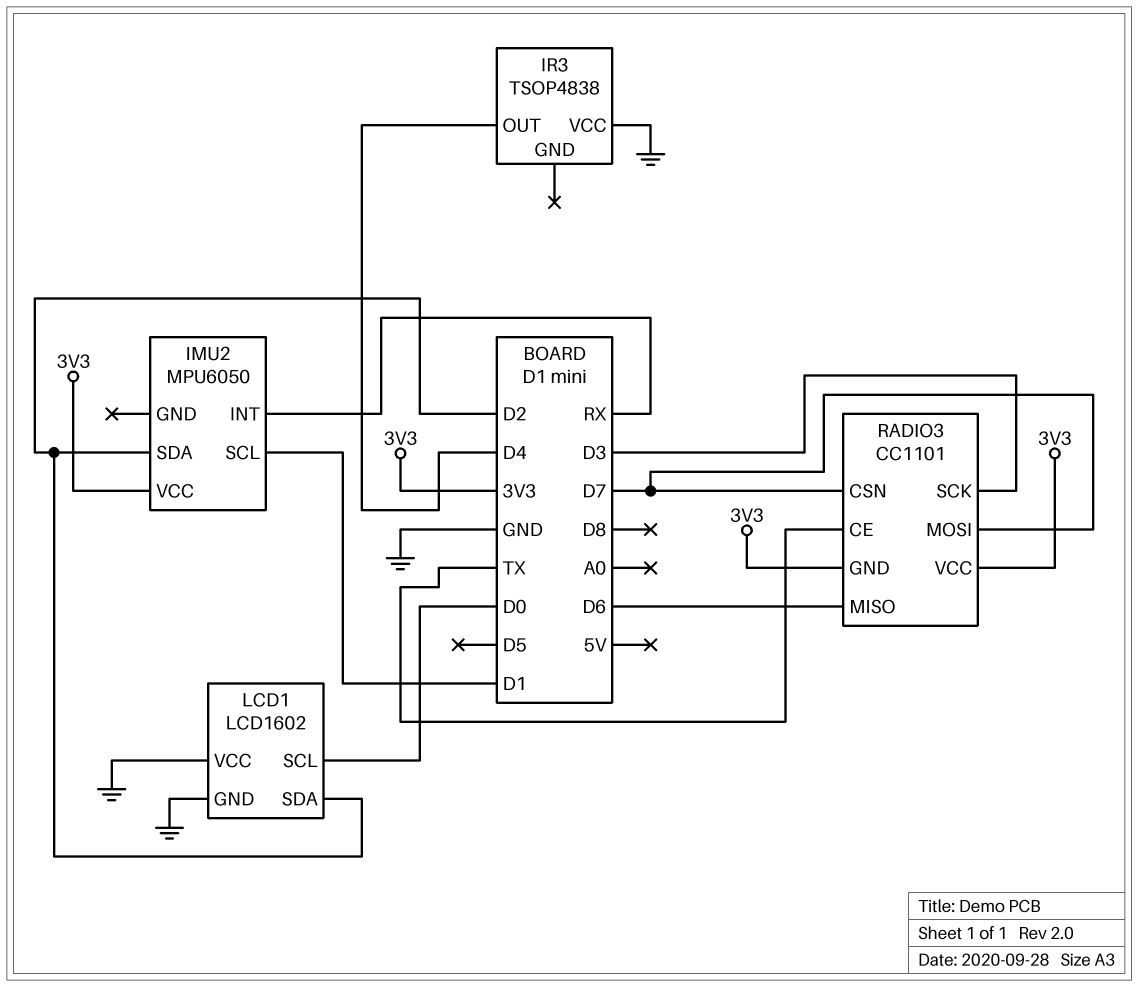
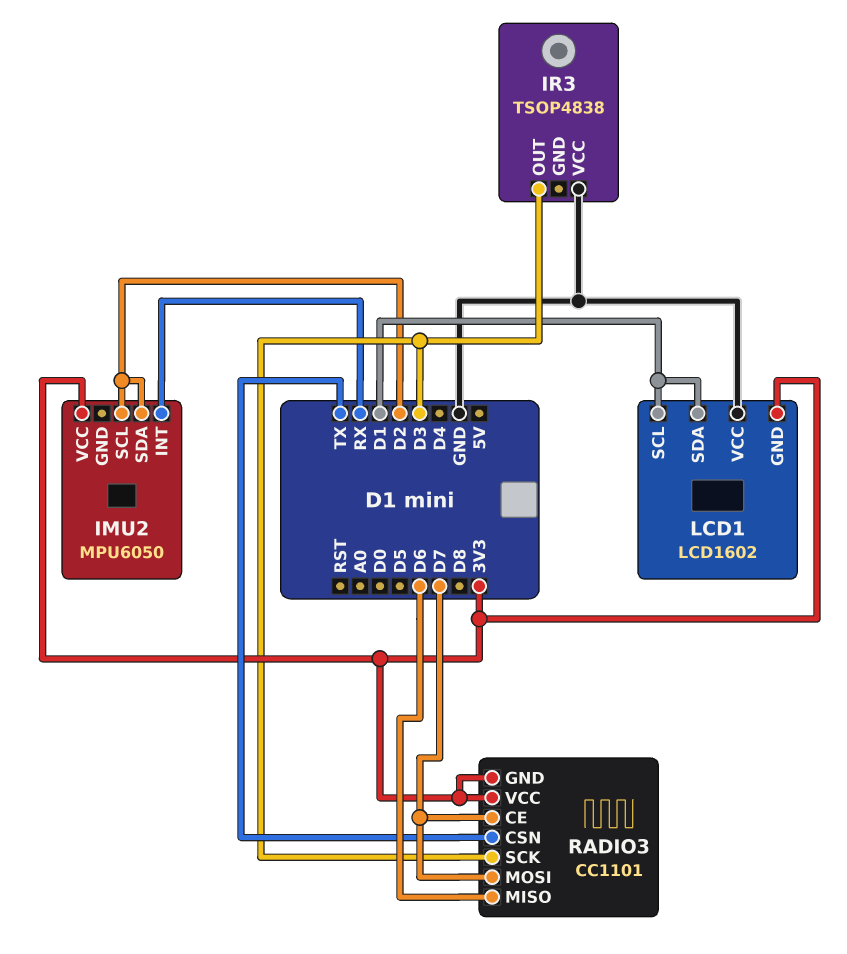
IMU2 pin SCL: D1 -> D2
IR3 pin OUT: D4 -> D3
LCD1 pin GND: GND -> 3V3
LCD1 pin SCL: D0 -> D1
LCD1 pin SDA: D2 -> D1
RADIO3 pin CE: TX -> D7
RADIO3 pin CSN: D7 -> TX

